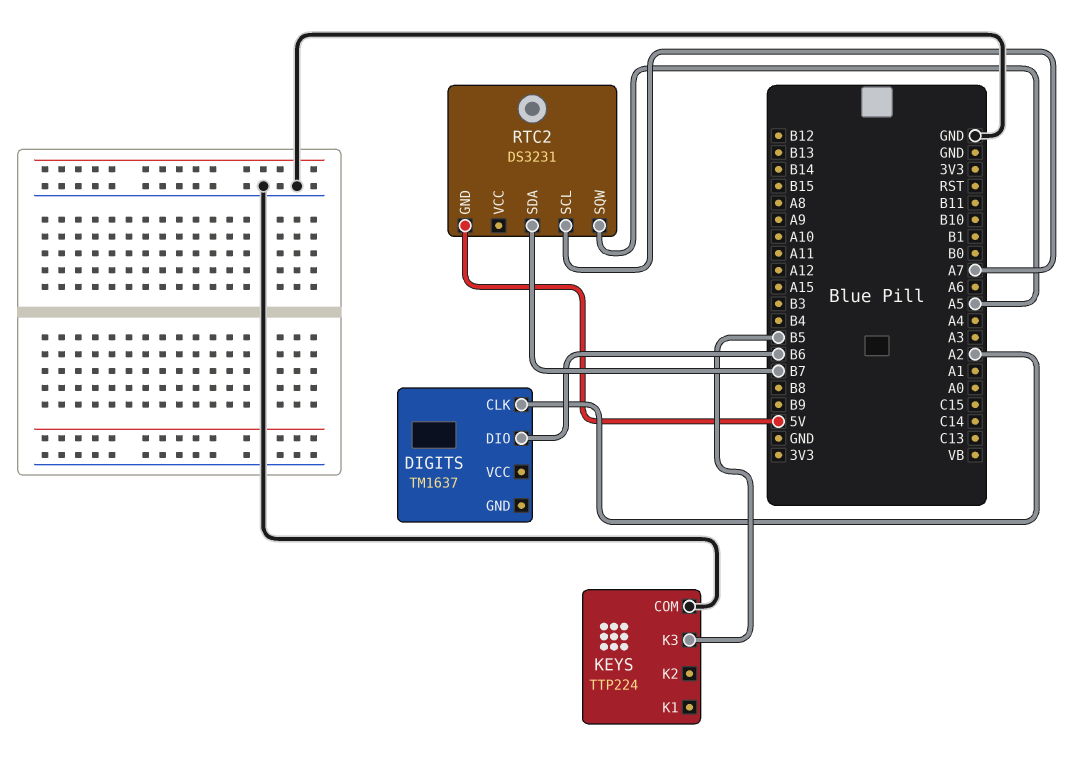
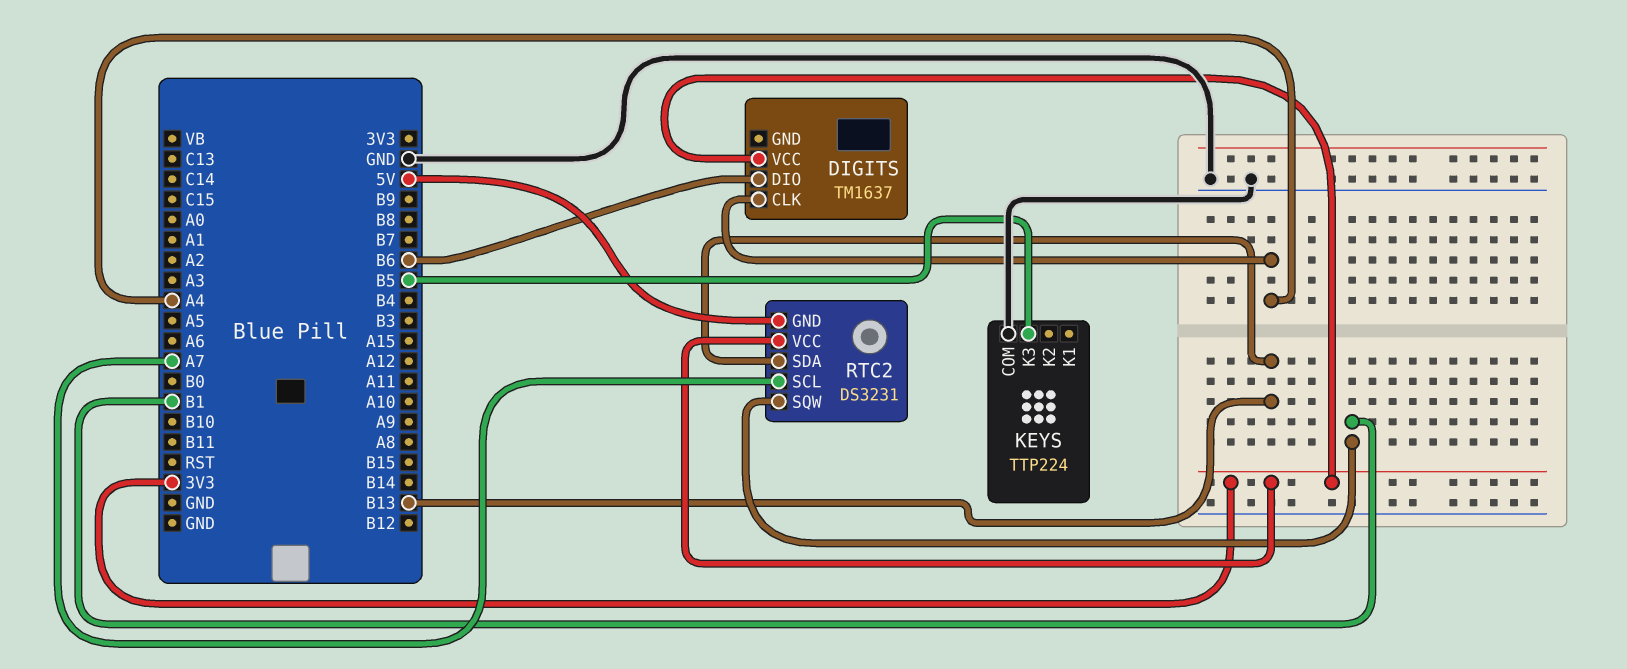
DIGITS pin CLK: A2 -> A4
DIGITS pin VCC: none -> 3V3
RTC2 pin SDA: B7 -> B13
RTC2 pin SQW: A5 -> B1
RTC2 pin VCC: none -> 3V3

